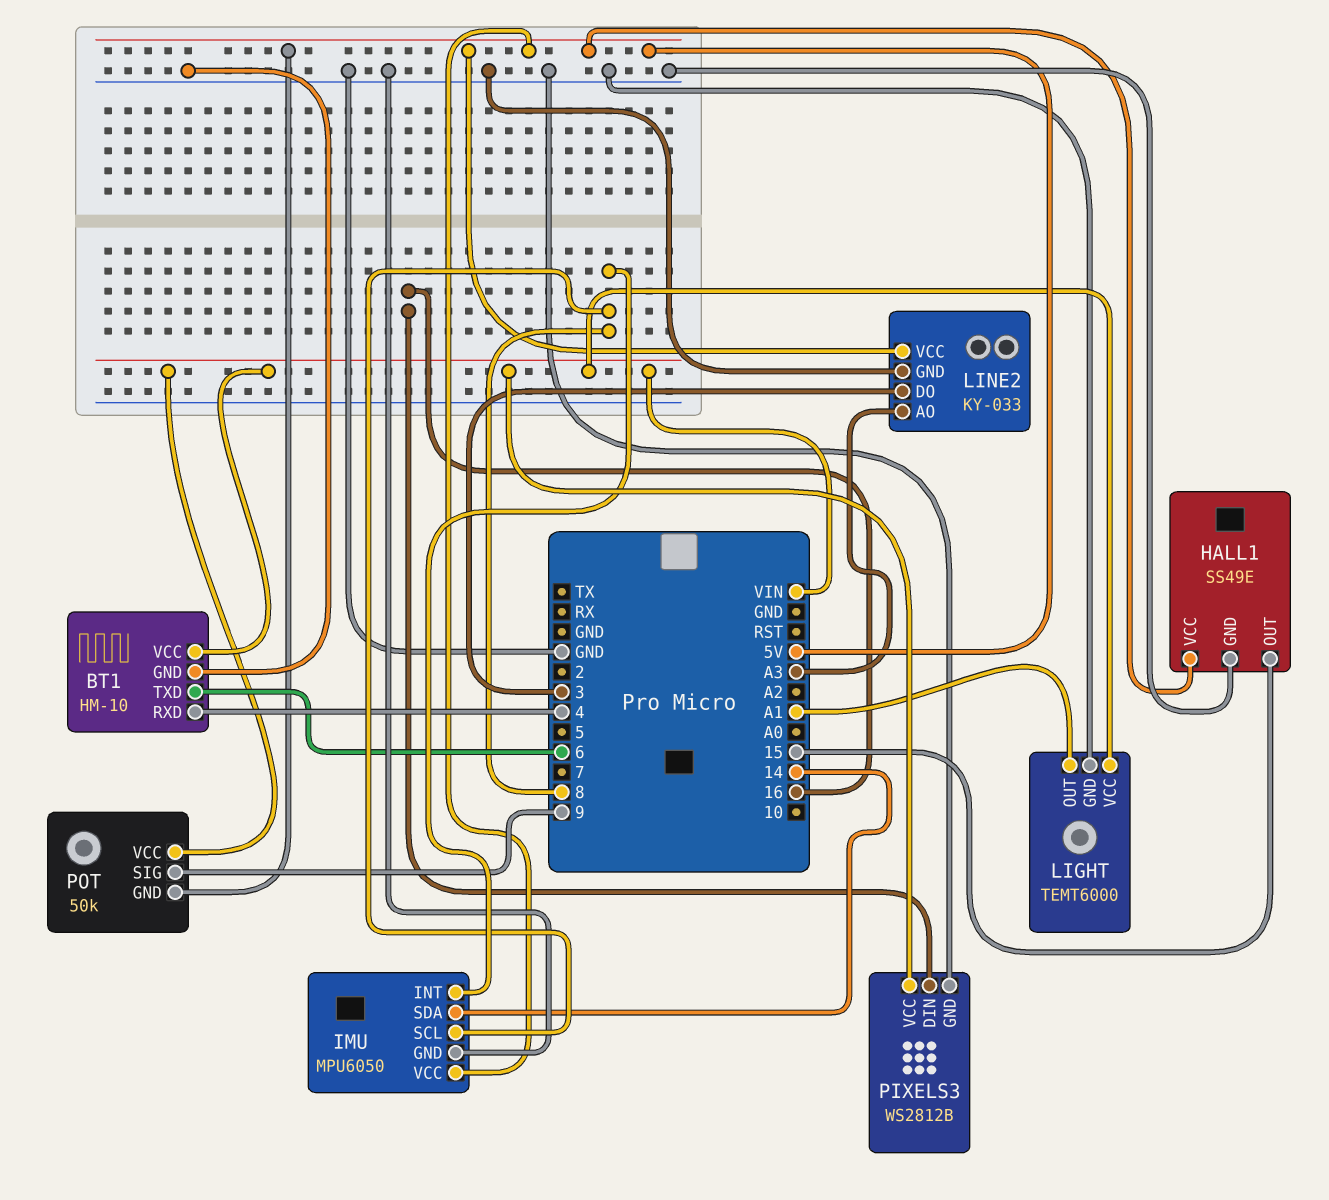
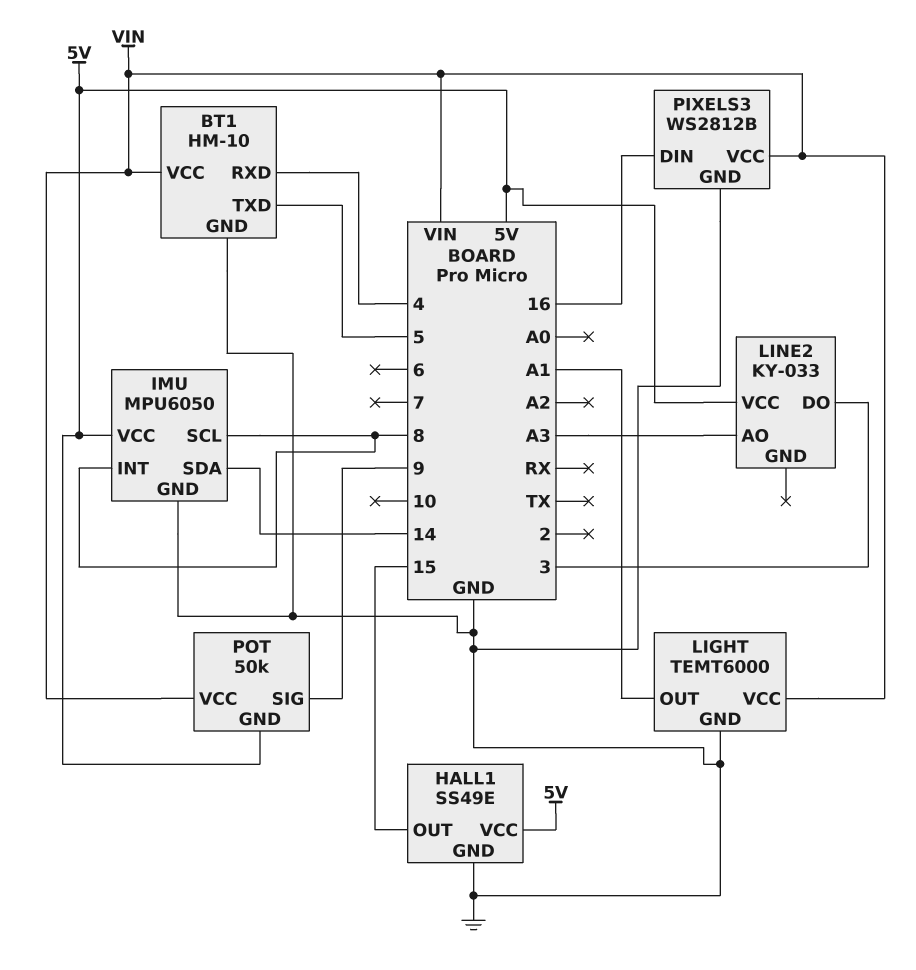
BT1 pin TXD: 6 -> 5
LINE2 pin GND: GND -> none

